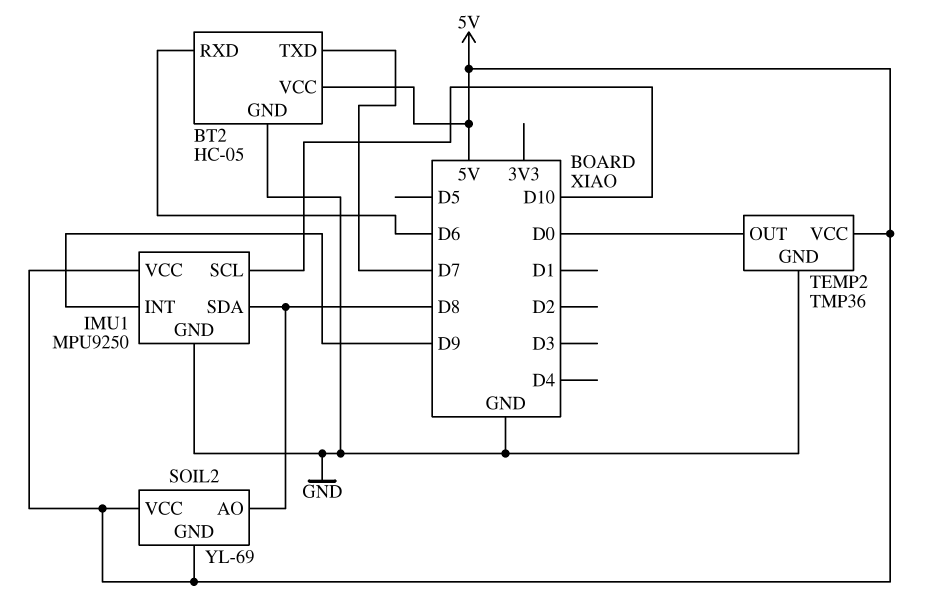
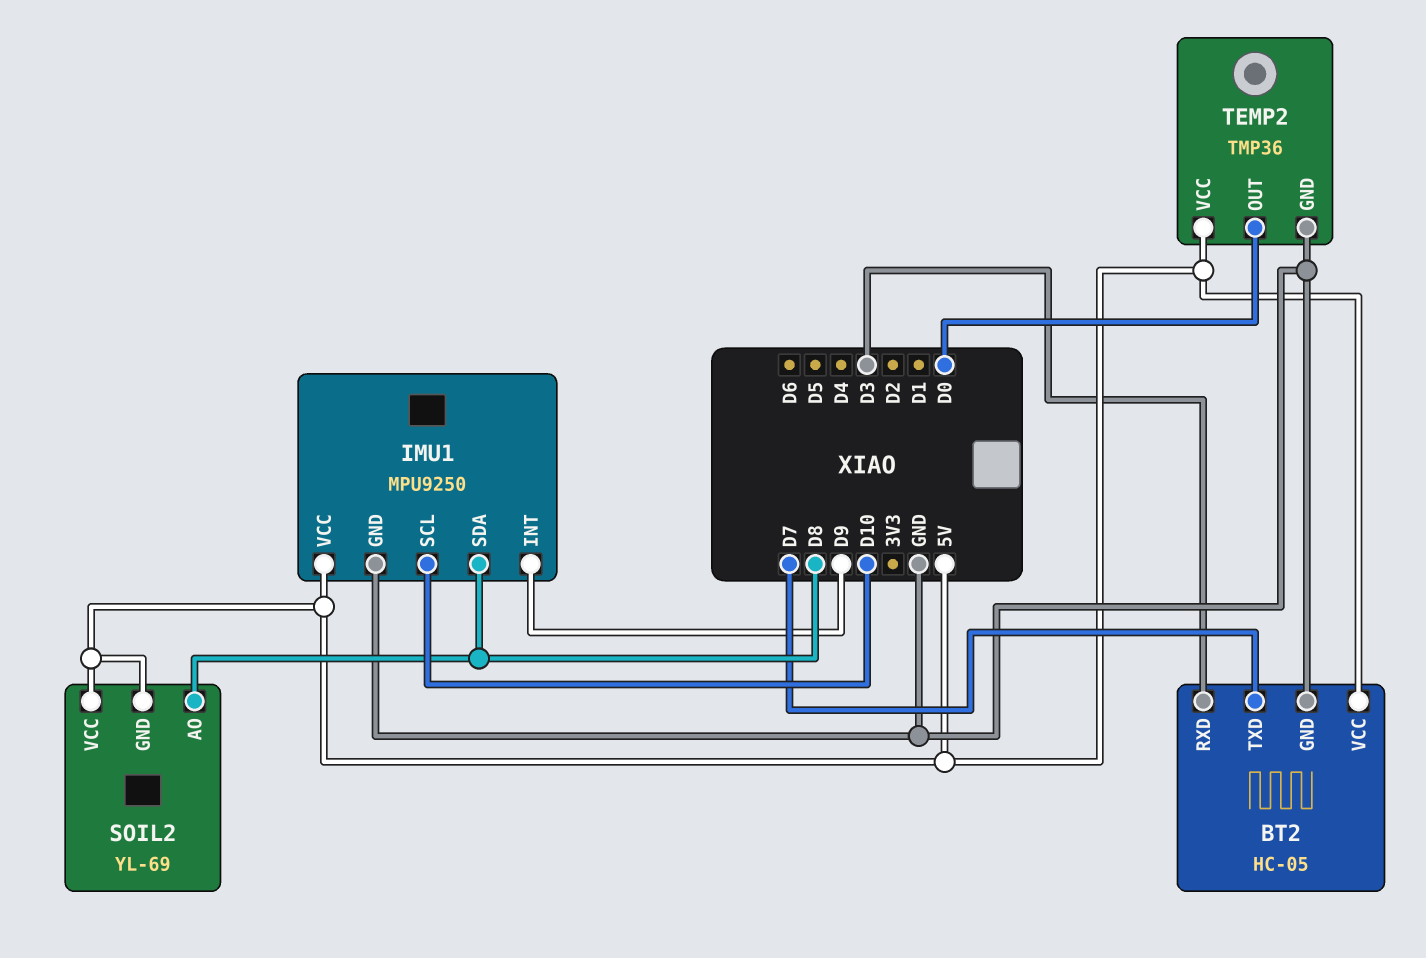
BT2 pin RXD: D6 -> D3

